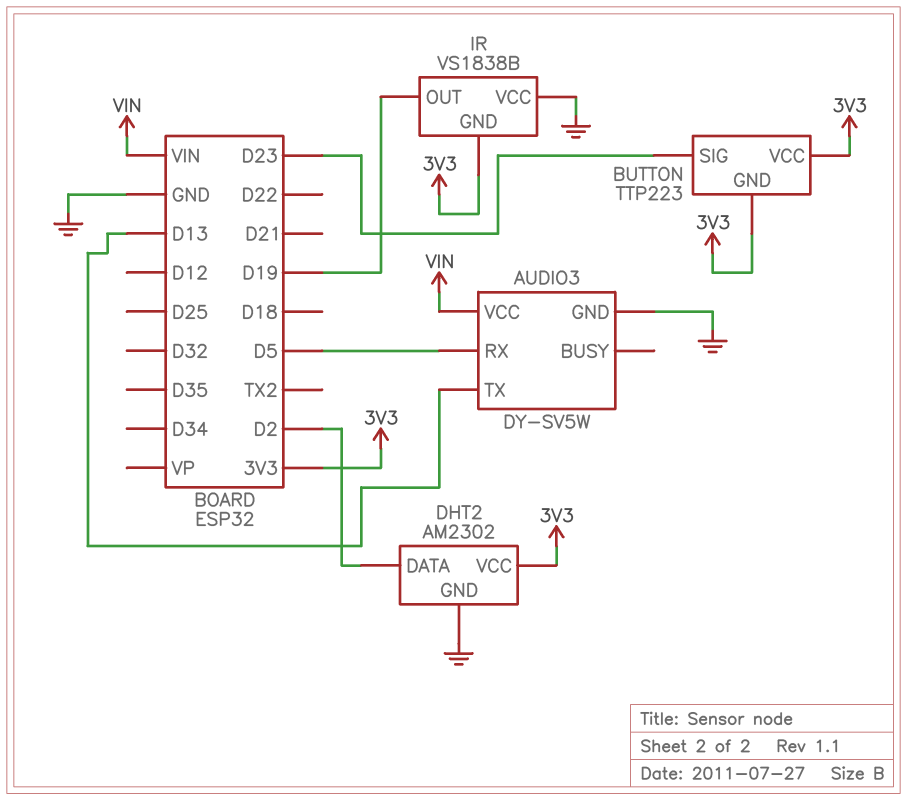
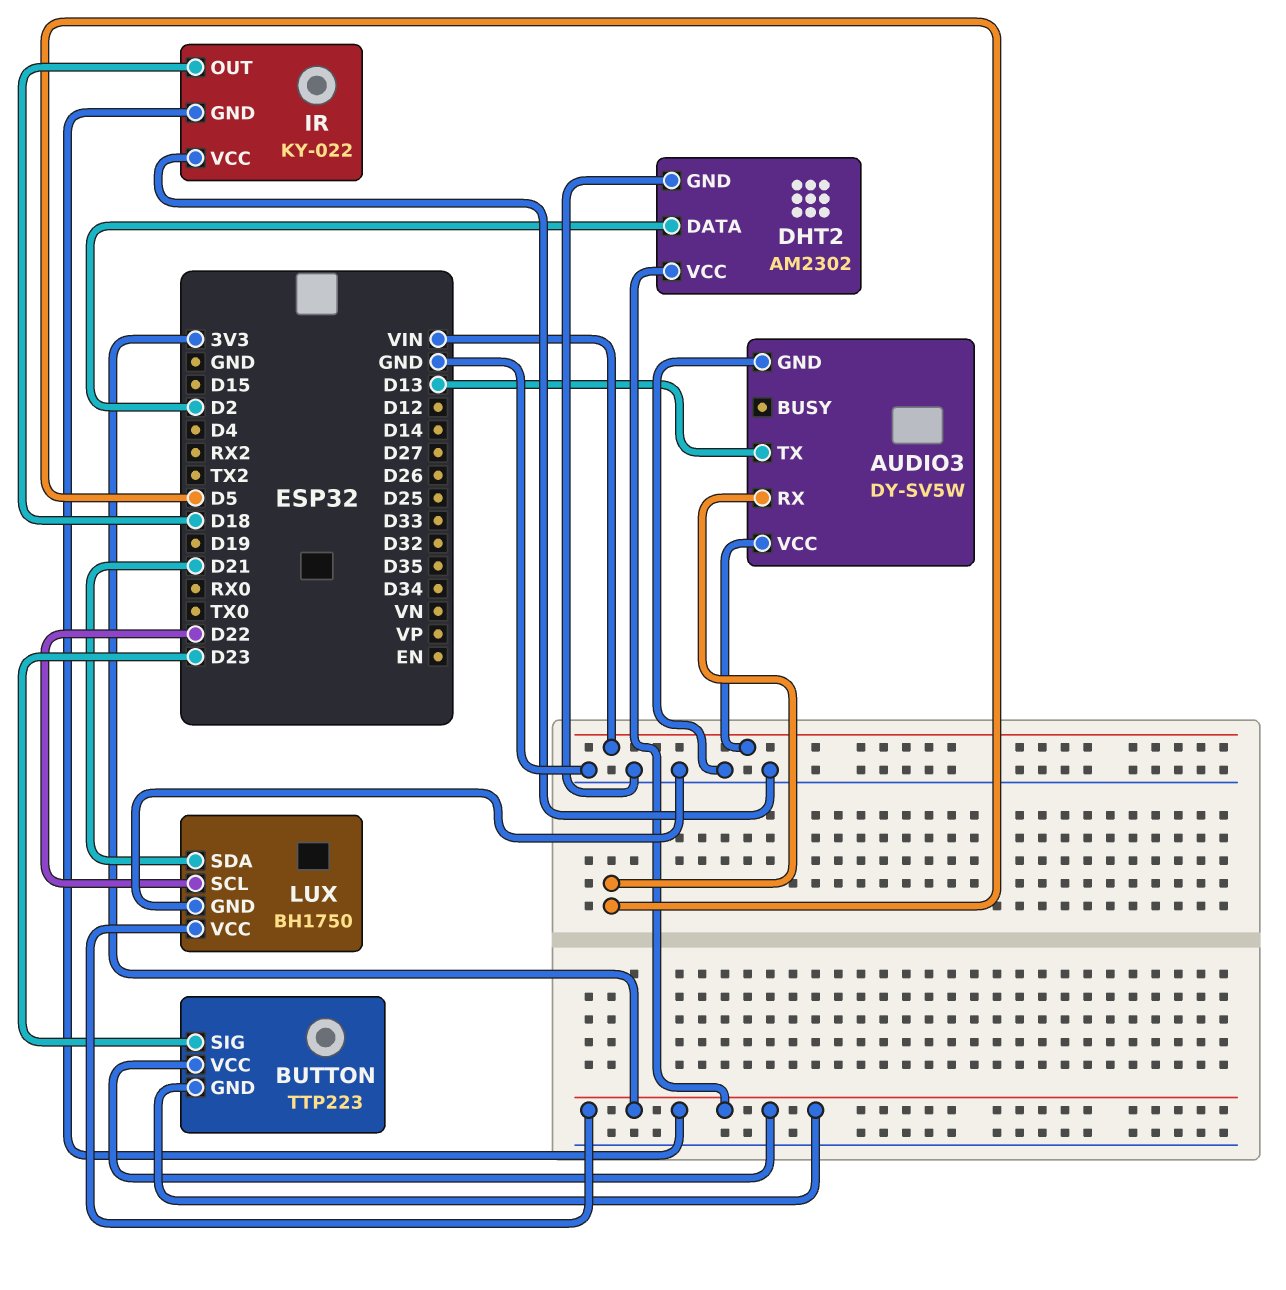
IR: VS1838B -> KY-022
IR pin OUT: D19 -> D18
LUX: none -> BH1750
LUX pin GND: none -> GND
LUX pin SCL: none -> D22
LUX pin SDA: none -> D21
LUX pin VCC: none -> 3V3

